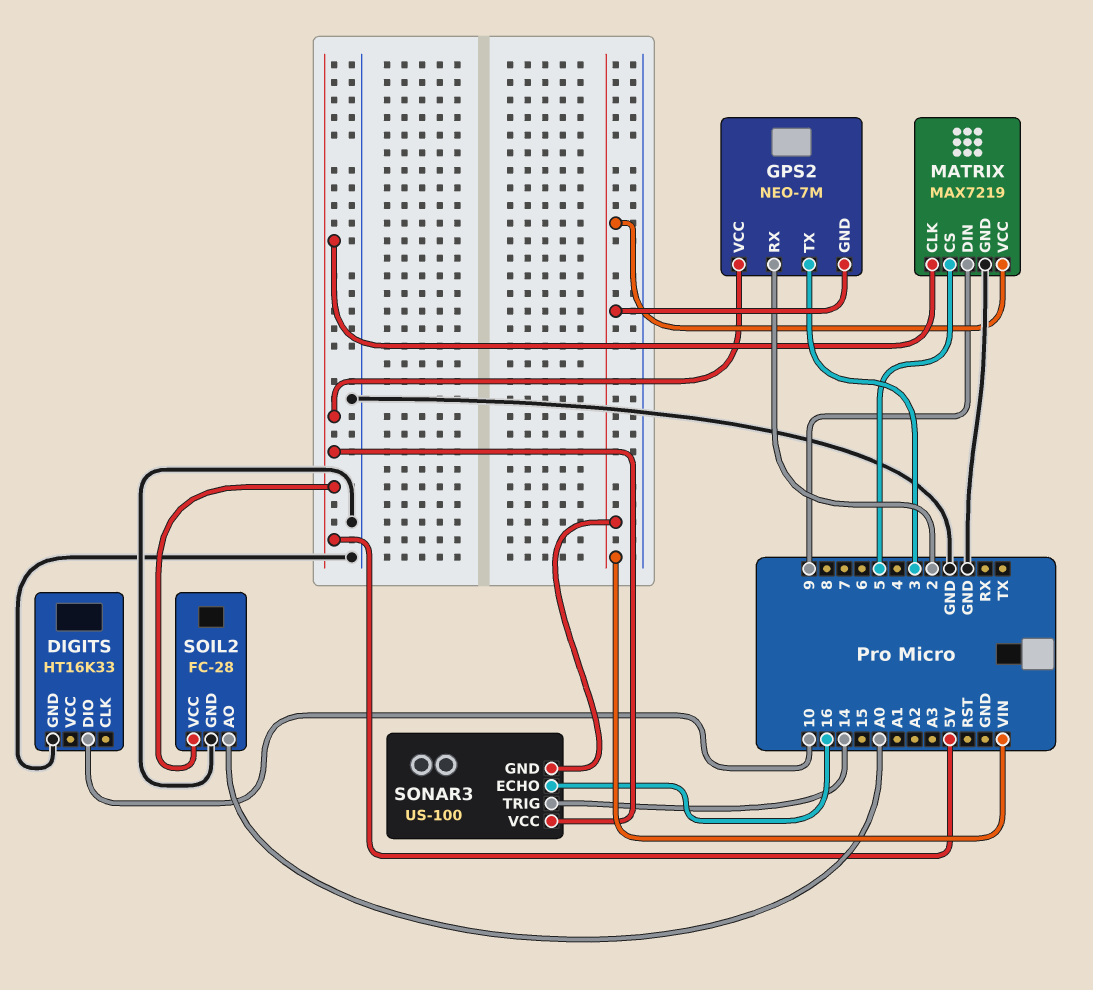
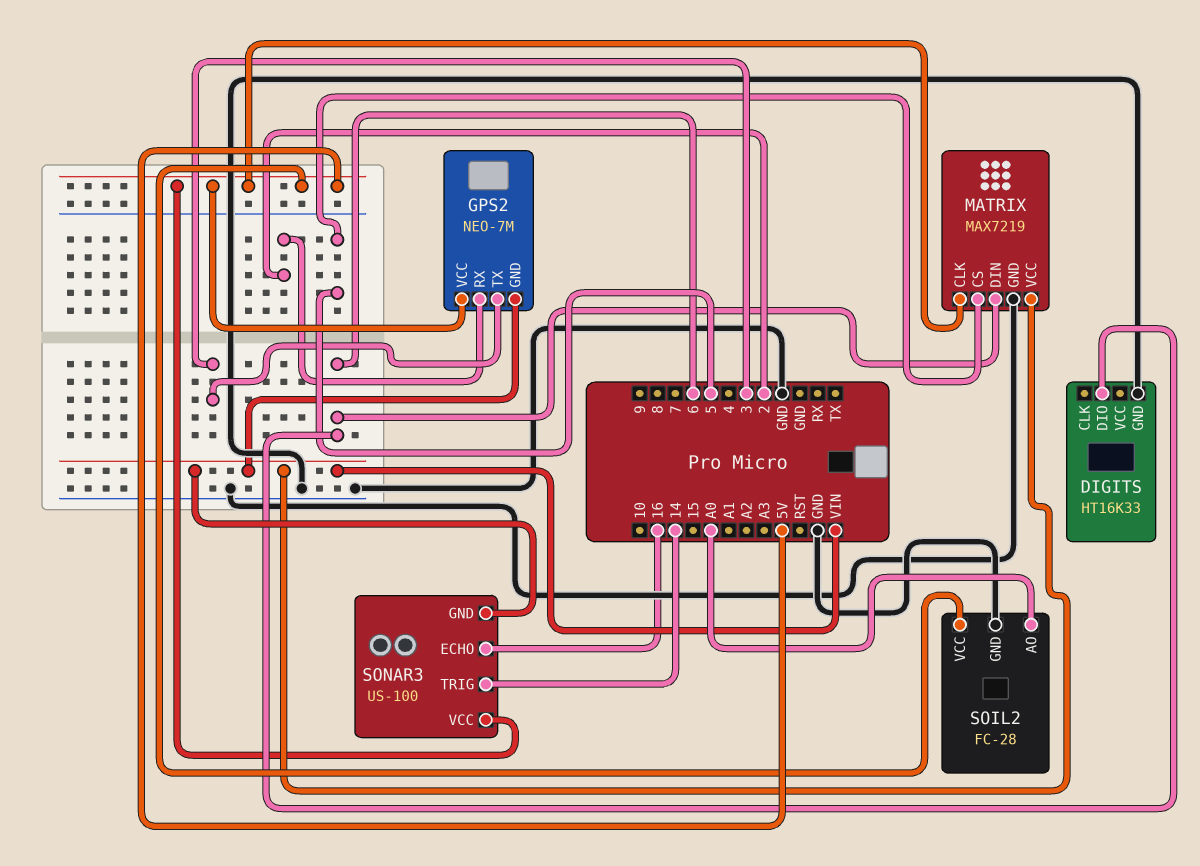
DIGITS pin DIO: 10 -> 6
MATRIX pin DIN: 9 -> 6

